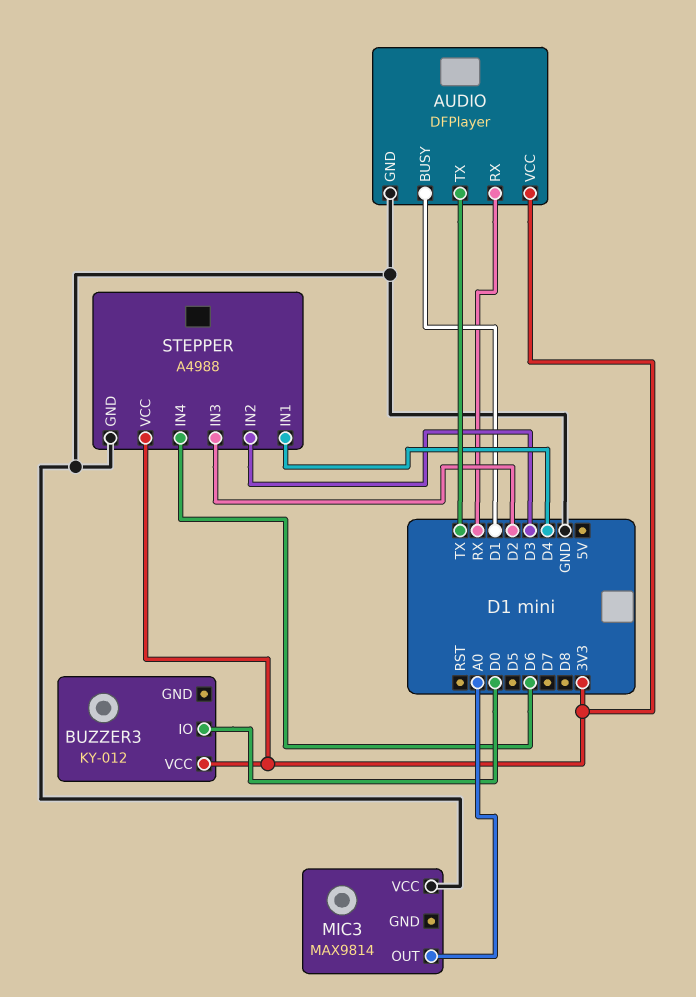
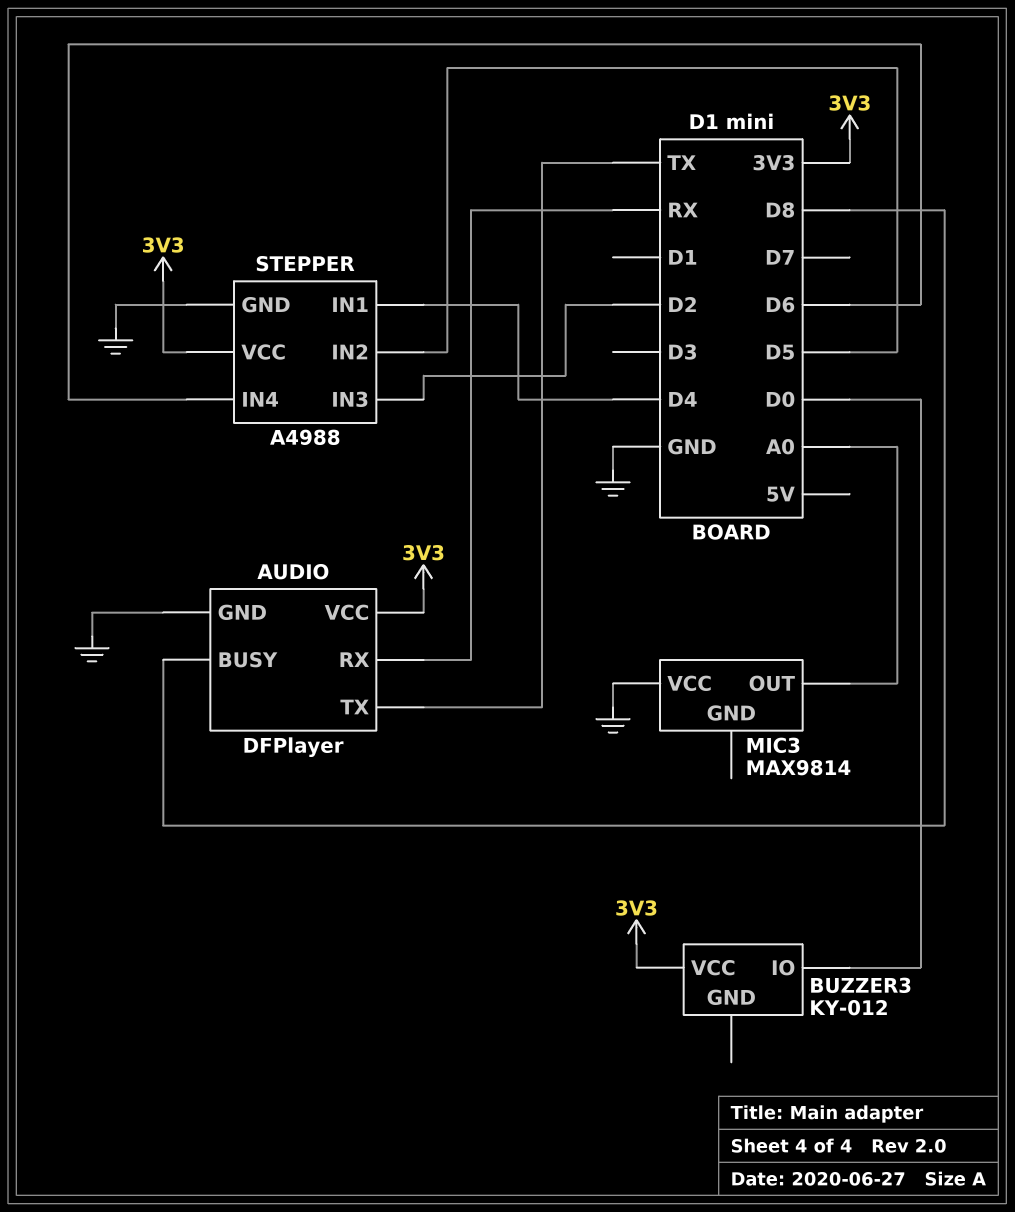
AUDIO pin BUSY: D1 -> D8
STEPPER pin IN2: D3 -> D5

